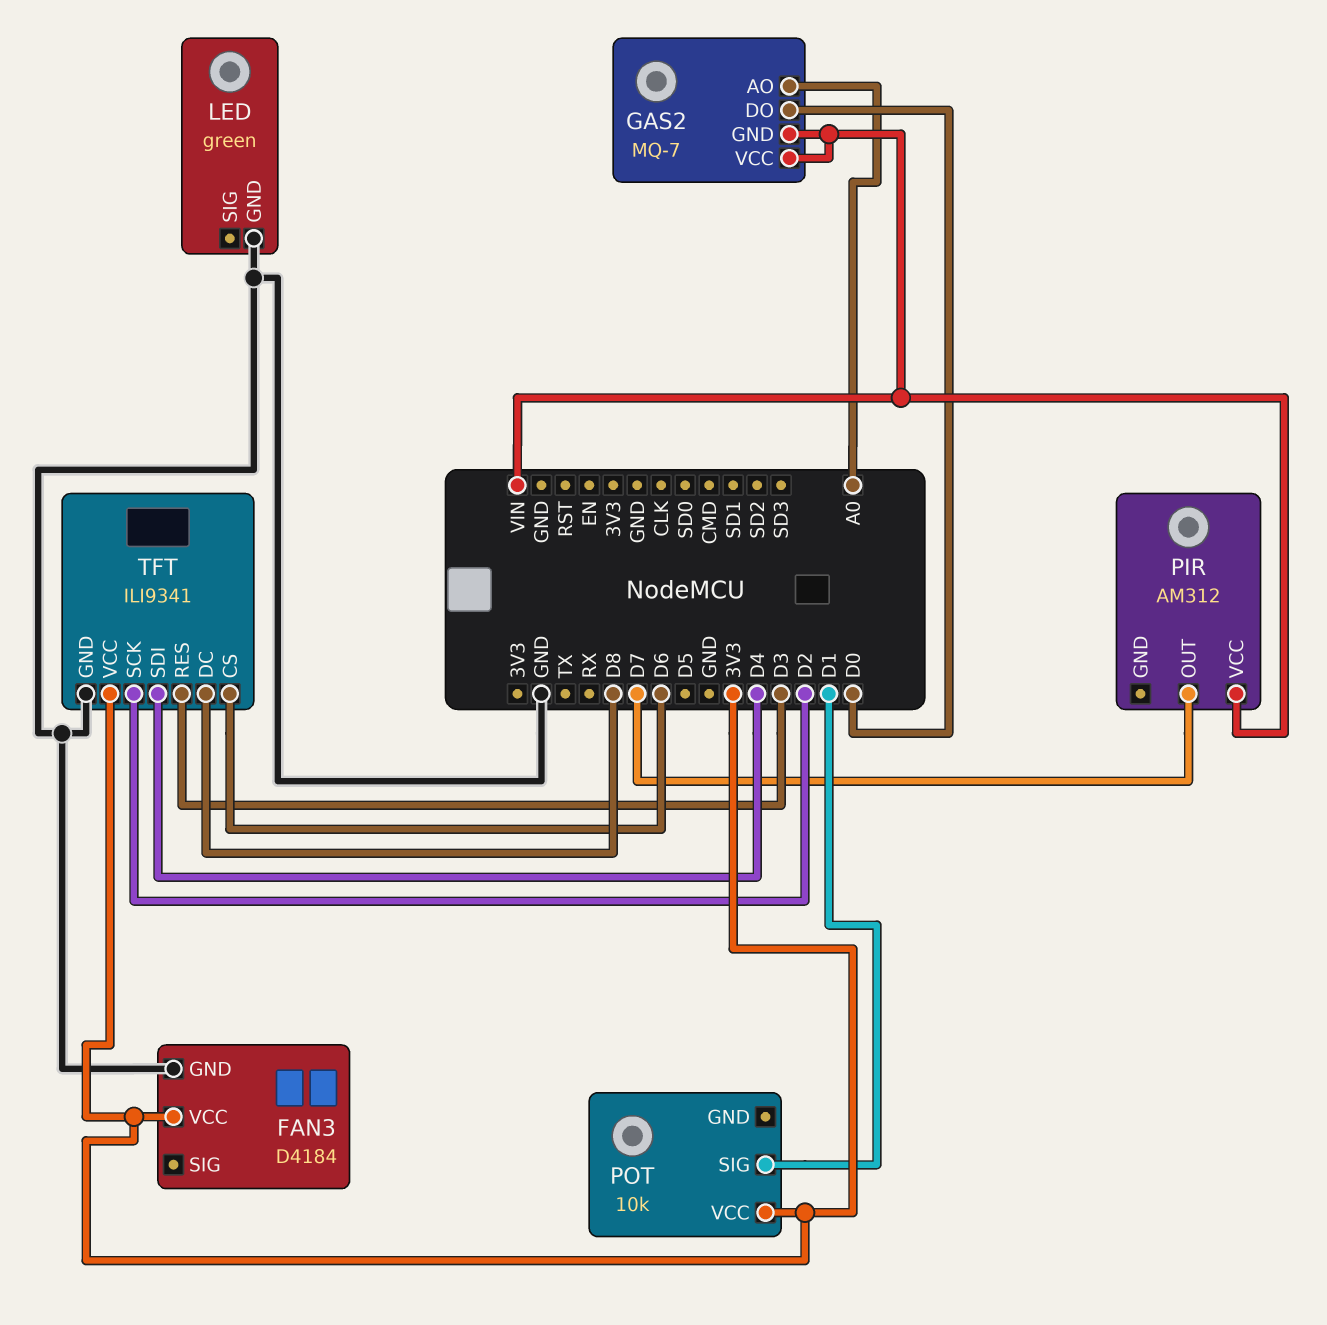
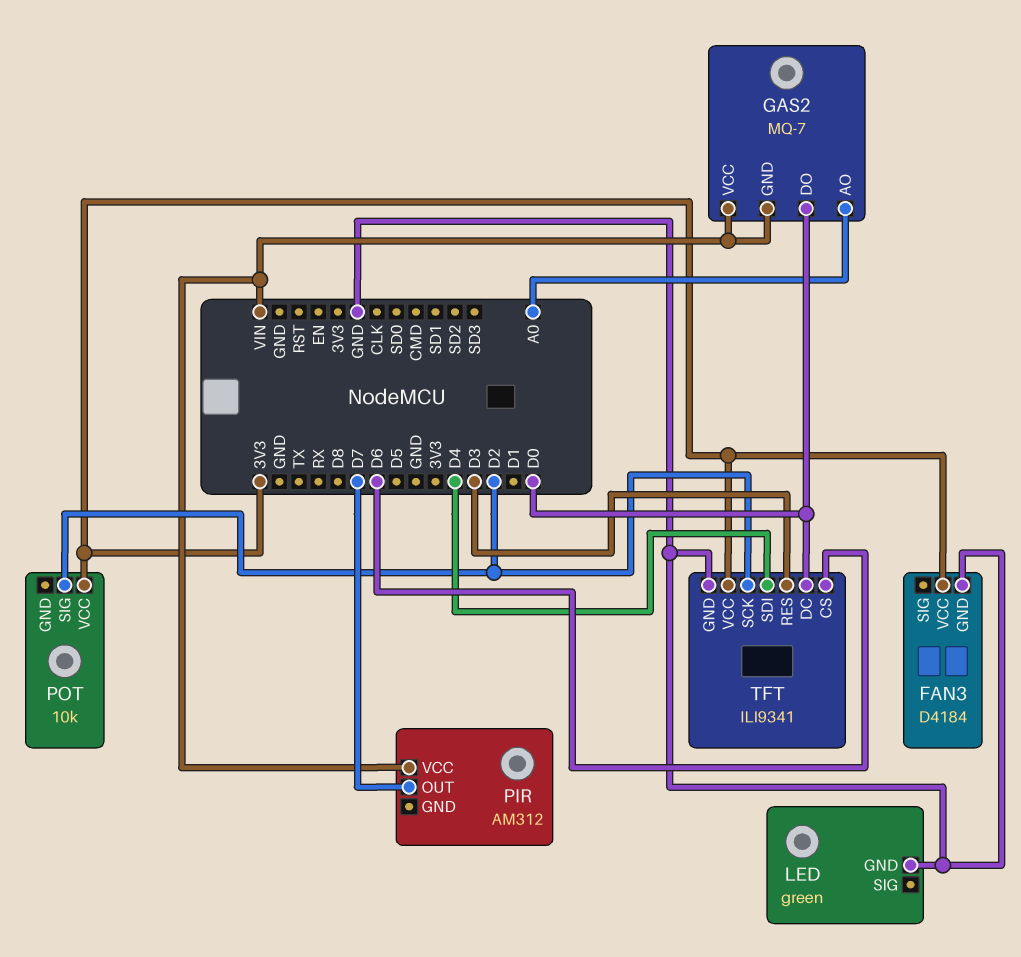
POT pin SIG: D1 -> D2
TFT pin DC: D8 -> D0

